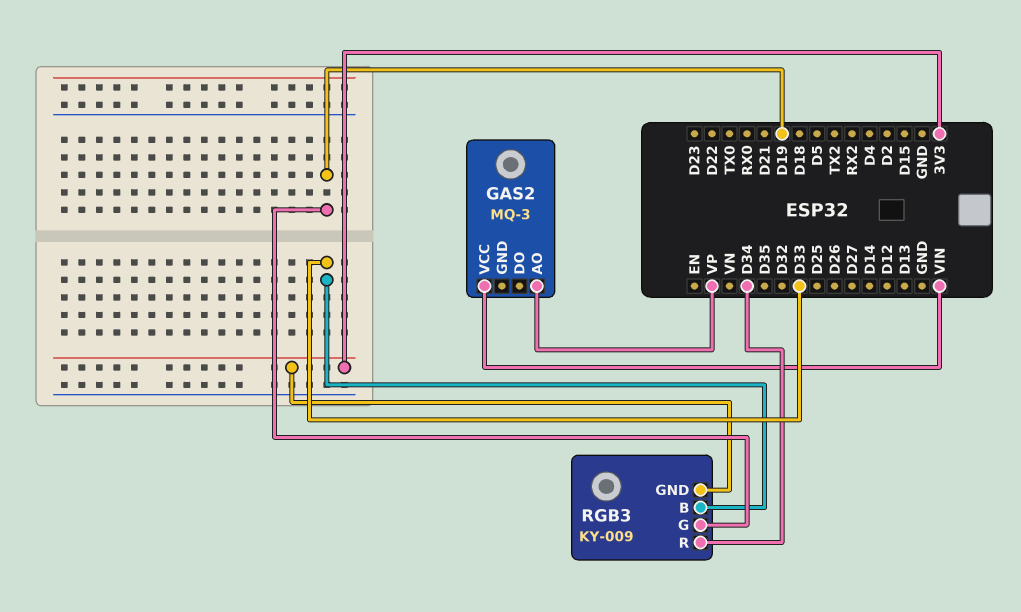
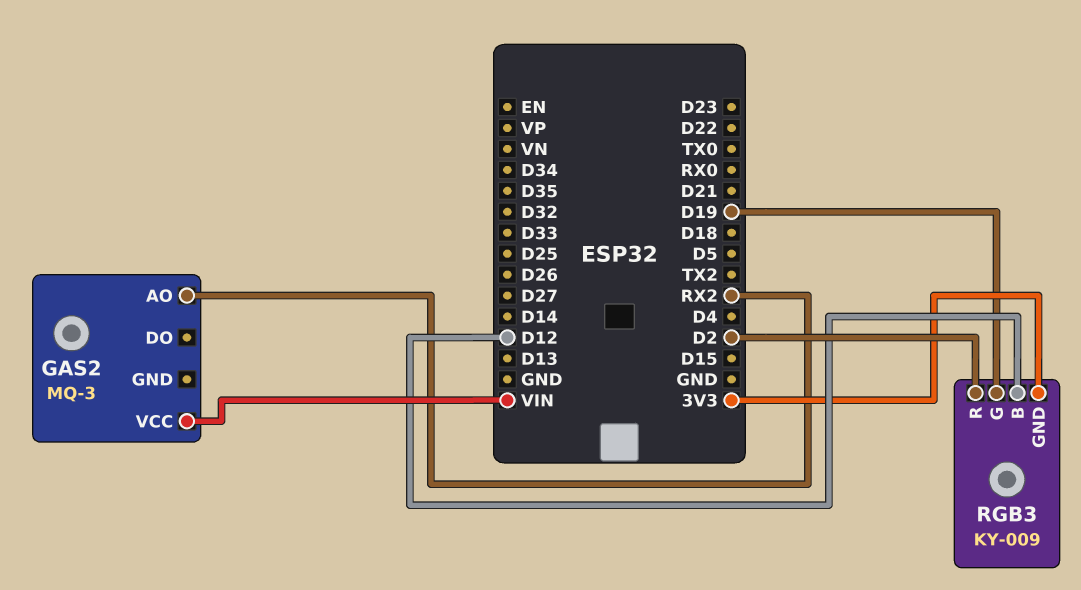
GAS2 pin AO: VP -> RX2
RGB3 pin B: D33 -> D12
RGB3 pin R: D34 -> D2

